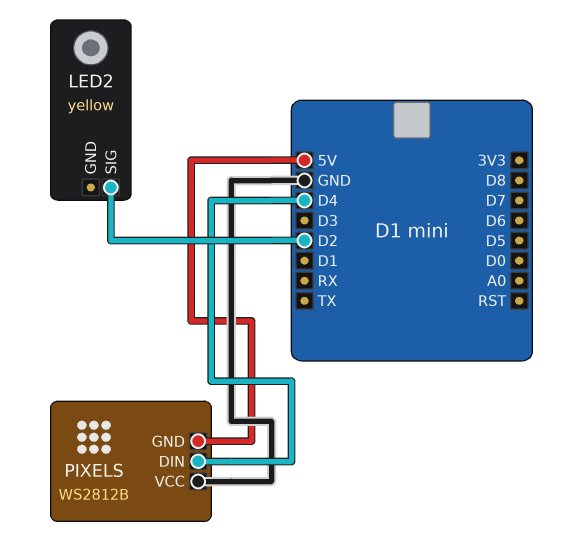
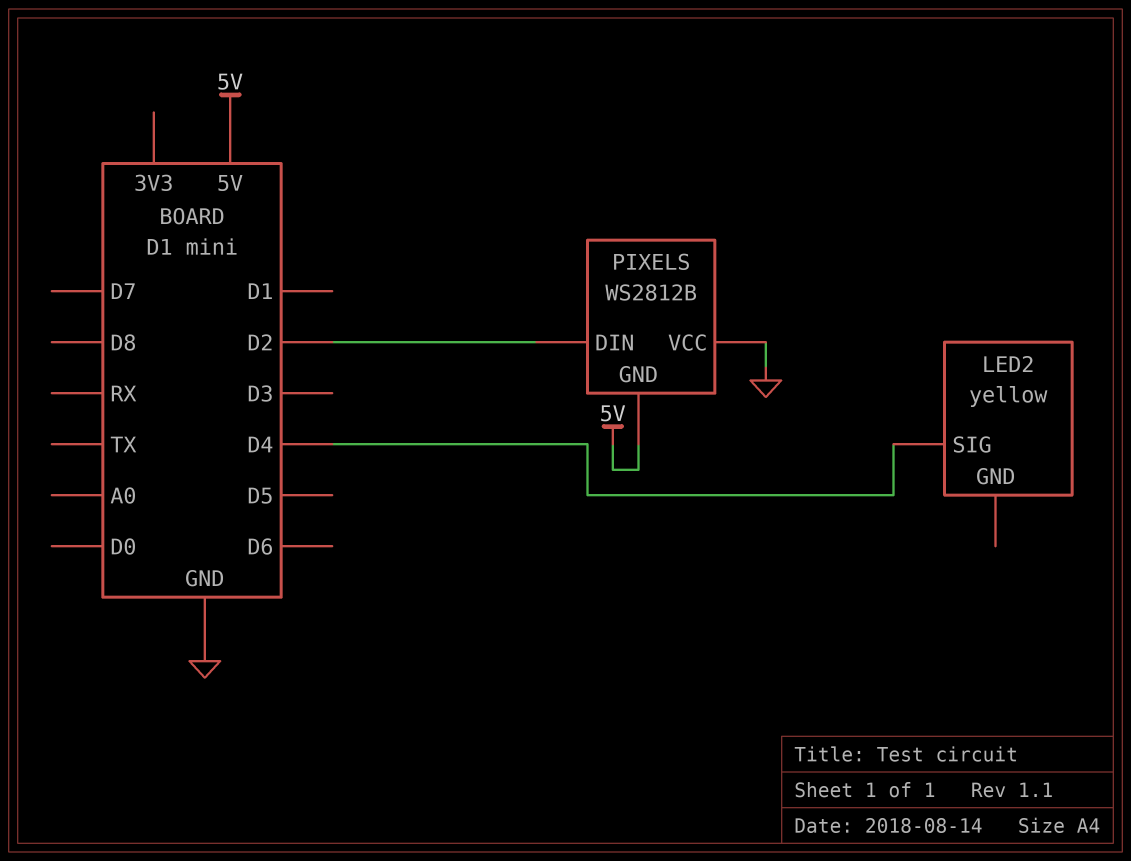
LED2 pin SIG: D2 -> D4
PIXELS pin DIN: D4 -> D2

